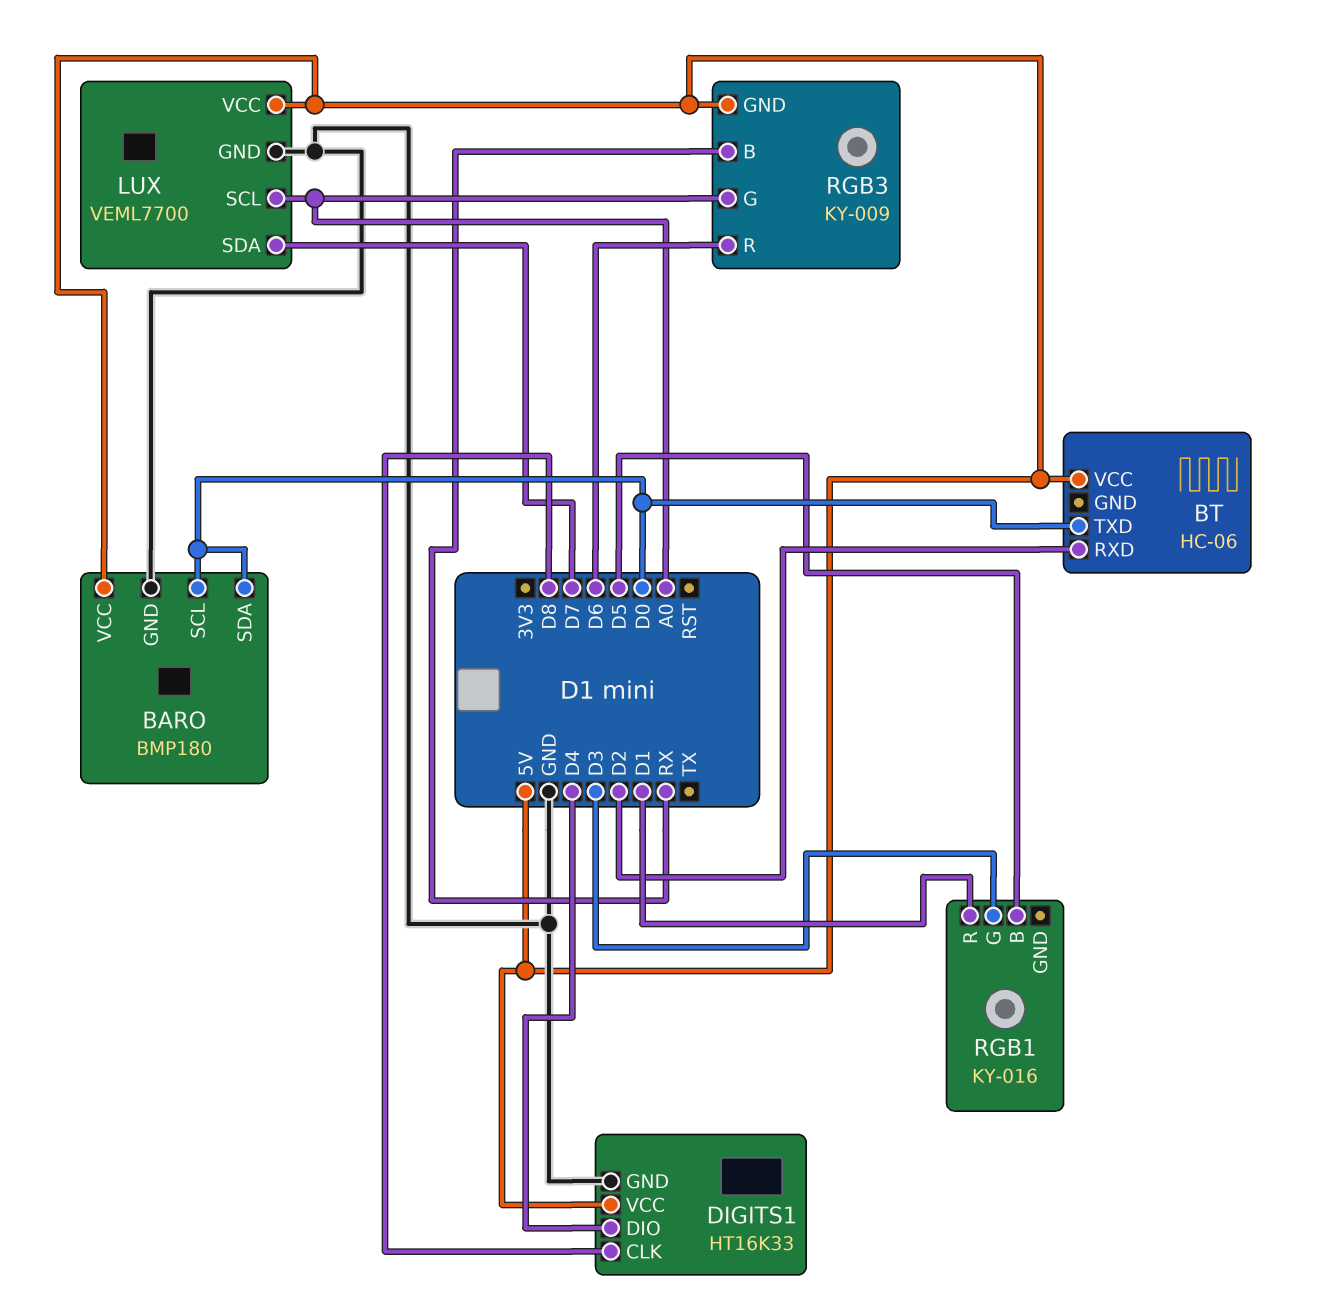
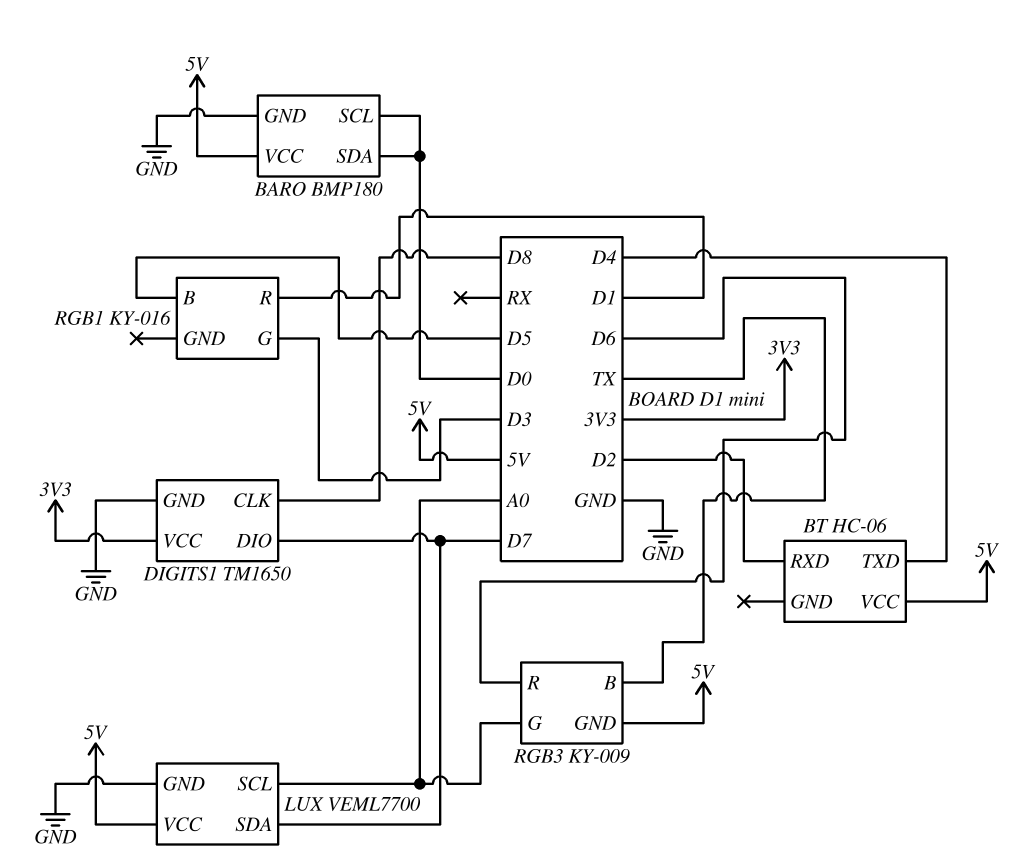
BT pin TXD: D0 -> D4
DIGITS1: HT16K33 -> TM1650
DIGITS1 pin DIO: D4 -> D7
DIGITS1 pin VCC: 5V -> 3V3
RGB3 pin B: RX -> TX

